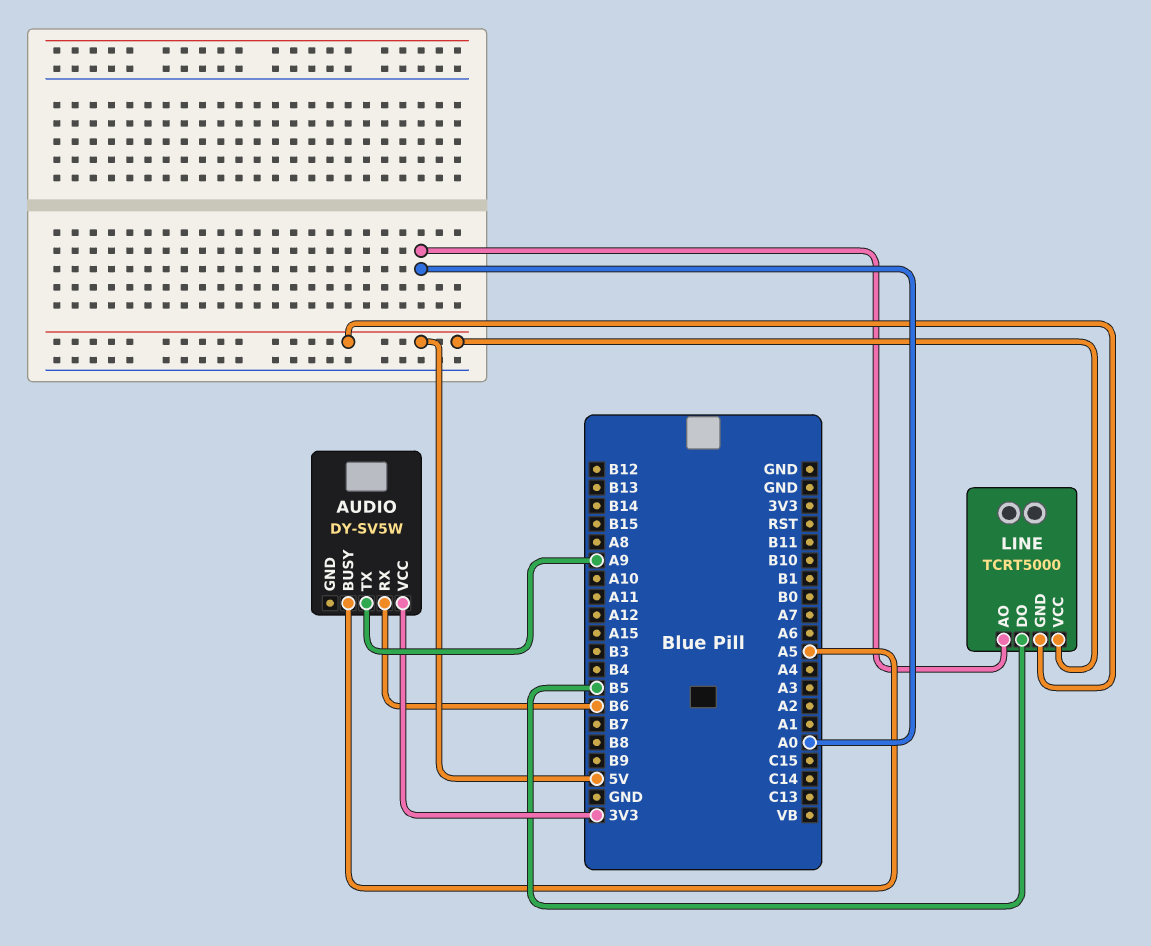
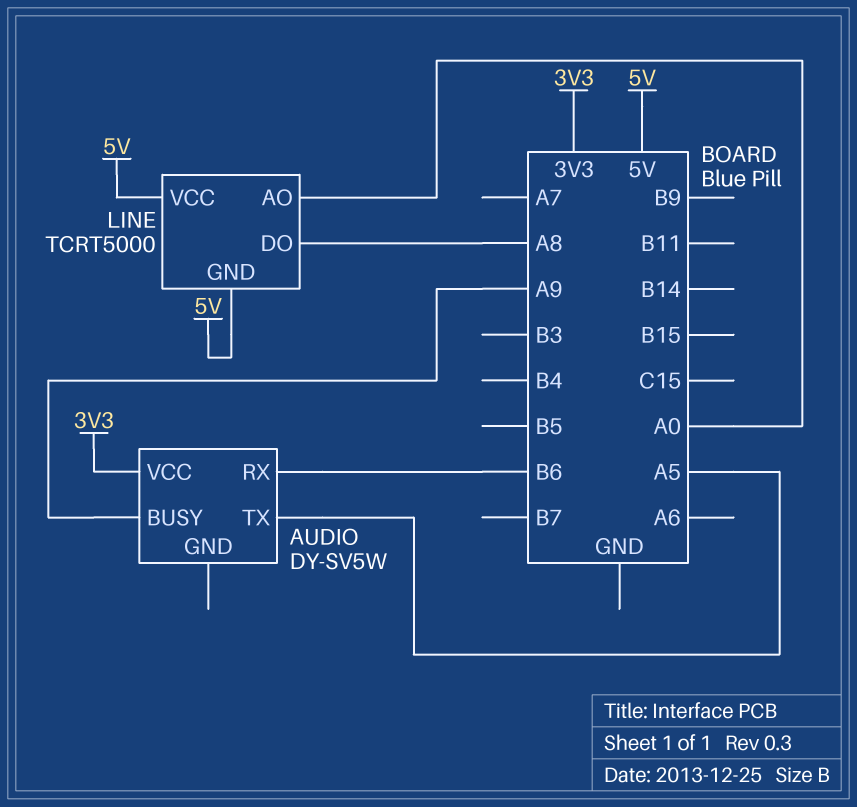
AUDIO pin BUSY: A5 -> A9
AUDIO pin TX: A9 -> A5
LINE pin DO: B5 -> A8

